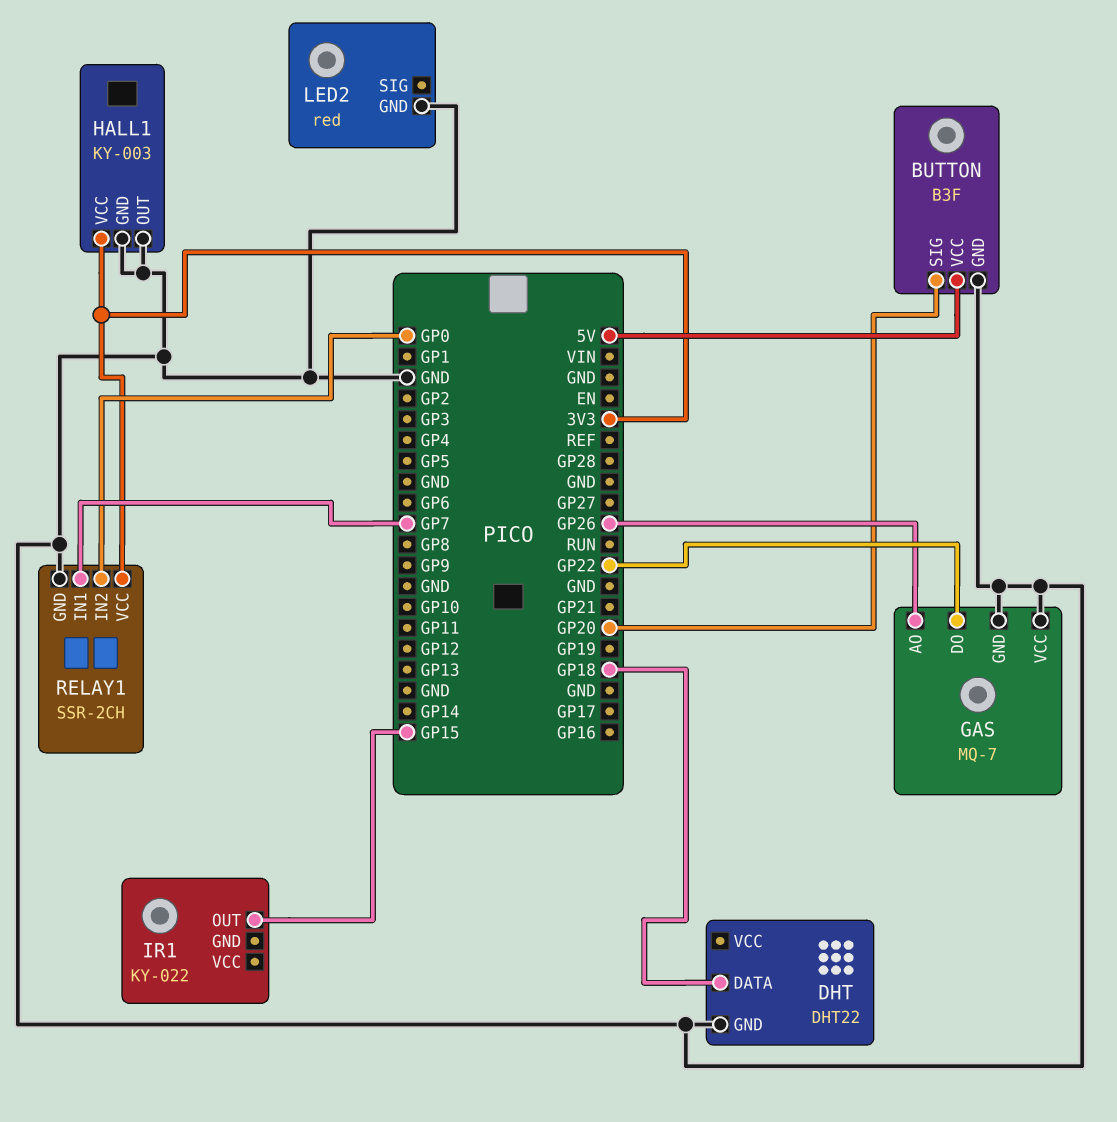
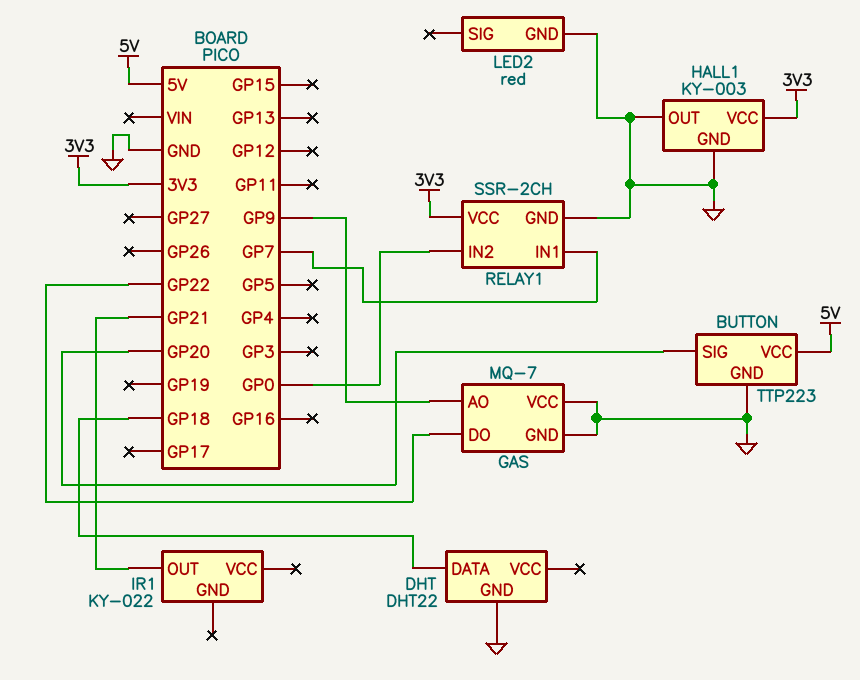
BUTTON: B3F -> TTP223
GAS pin AO: GP26 -> GP9
IR1 pin OUT: GP15 -> GP21

